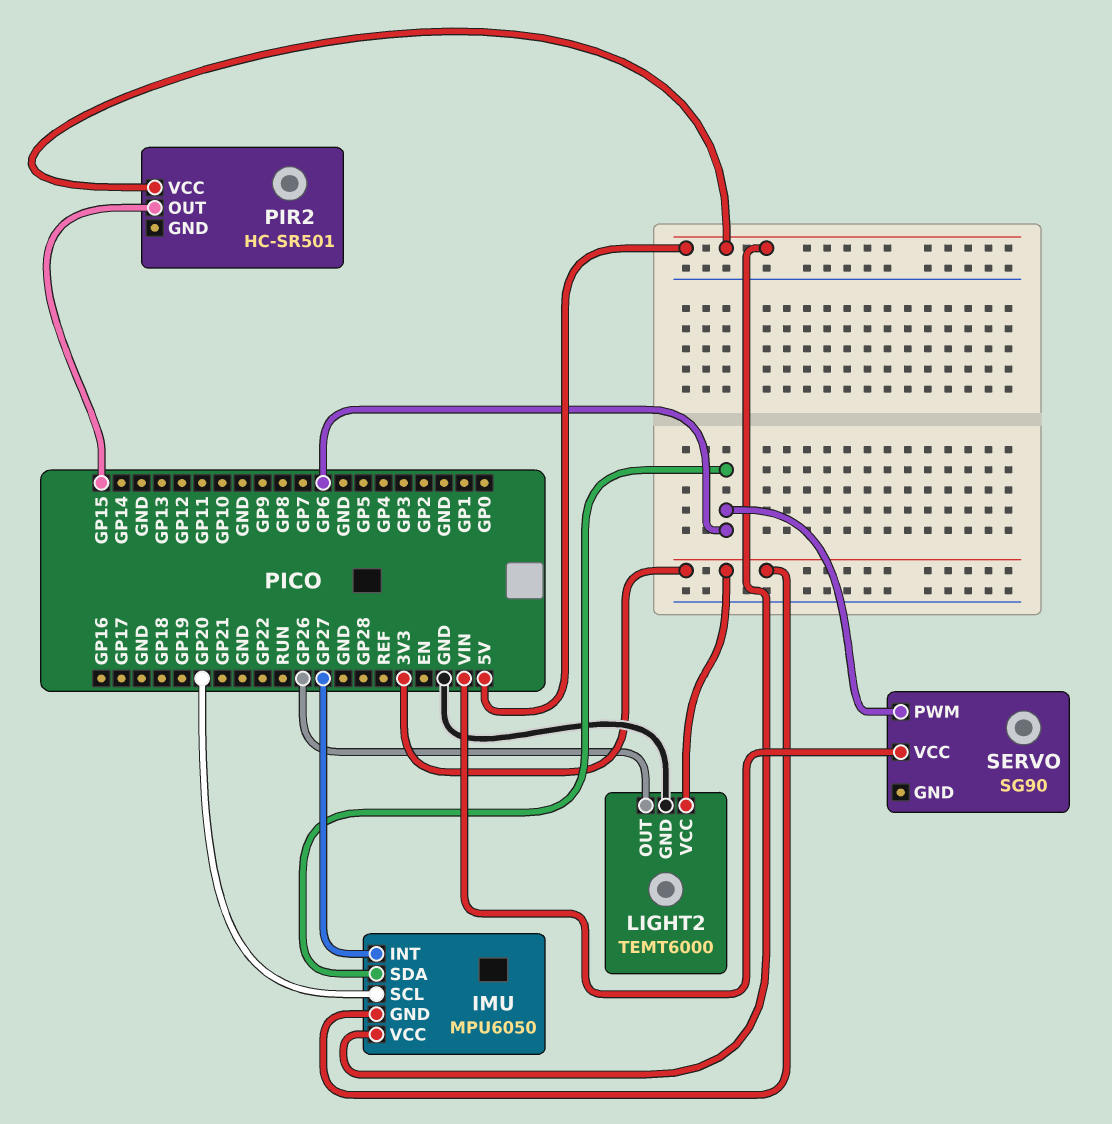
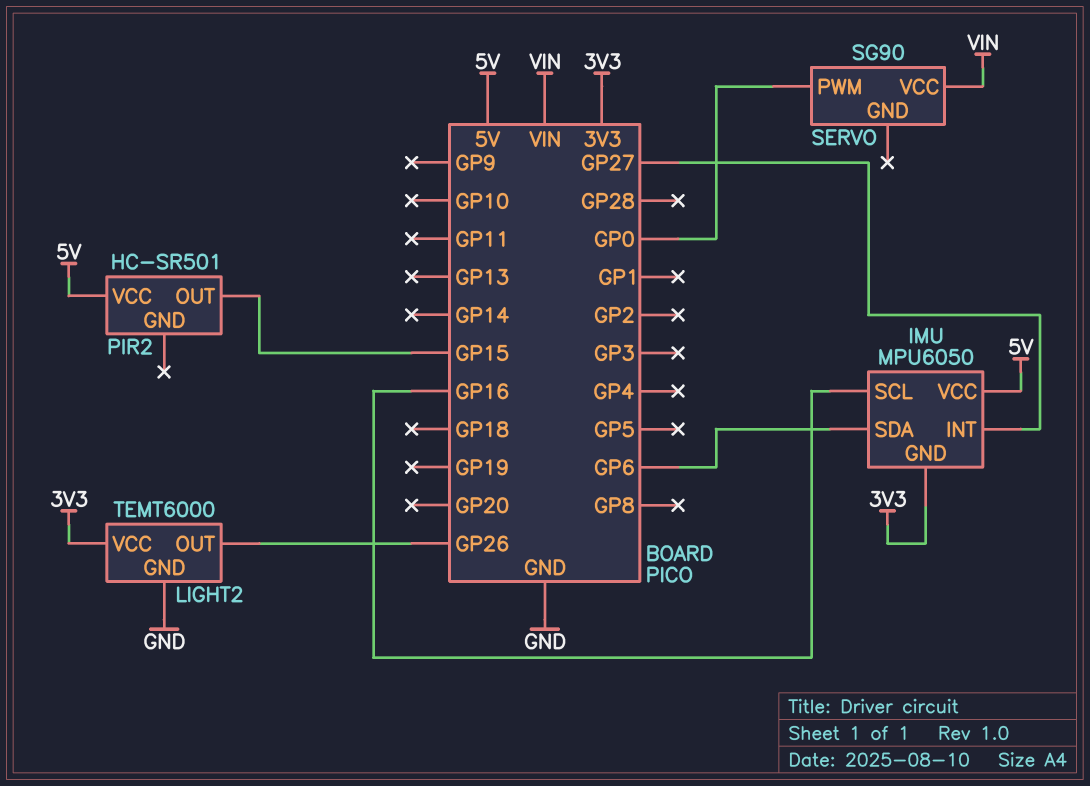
IMU pin SCL: GP20 -> GP16
SERVO pin PWM: GP6 -> GP0

